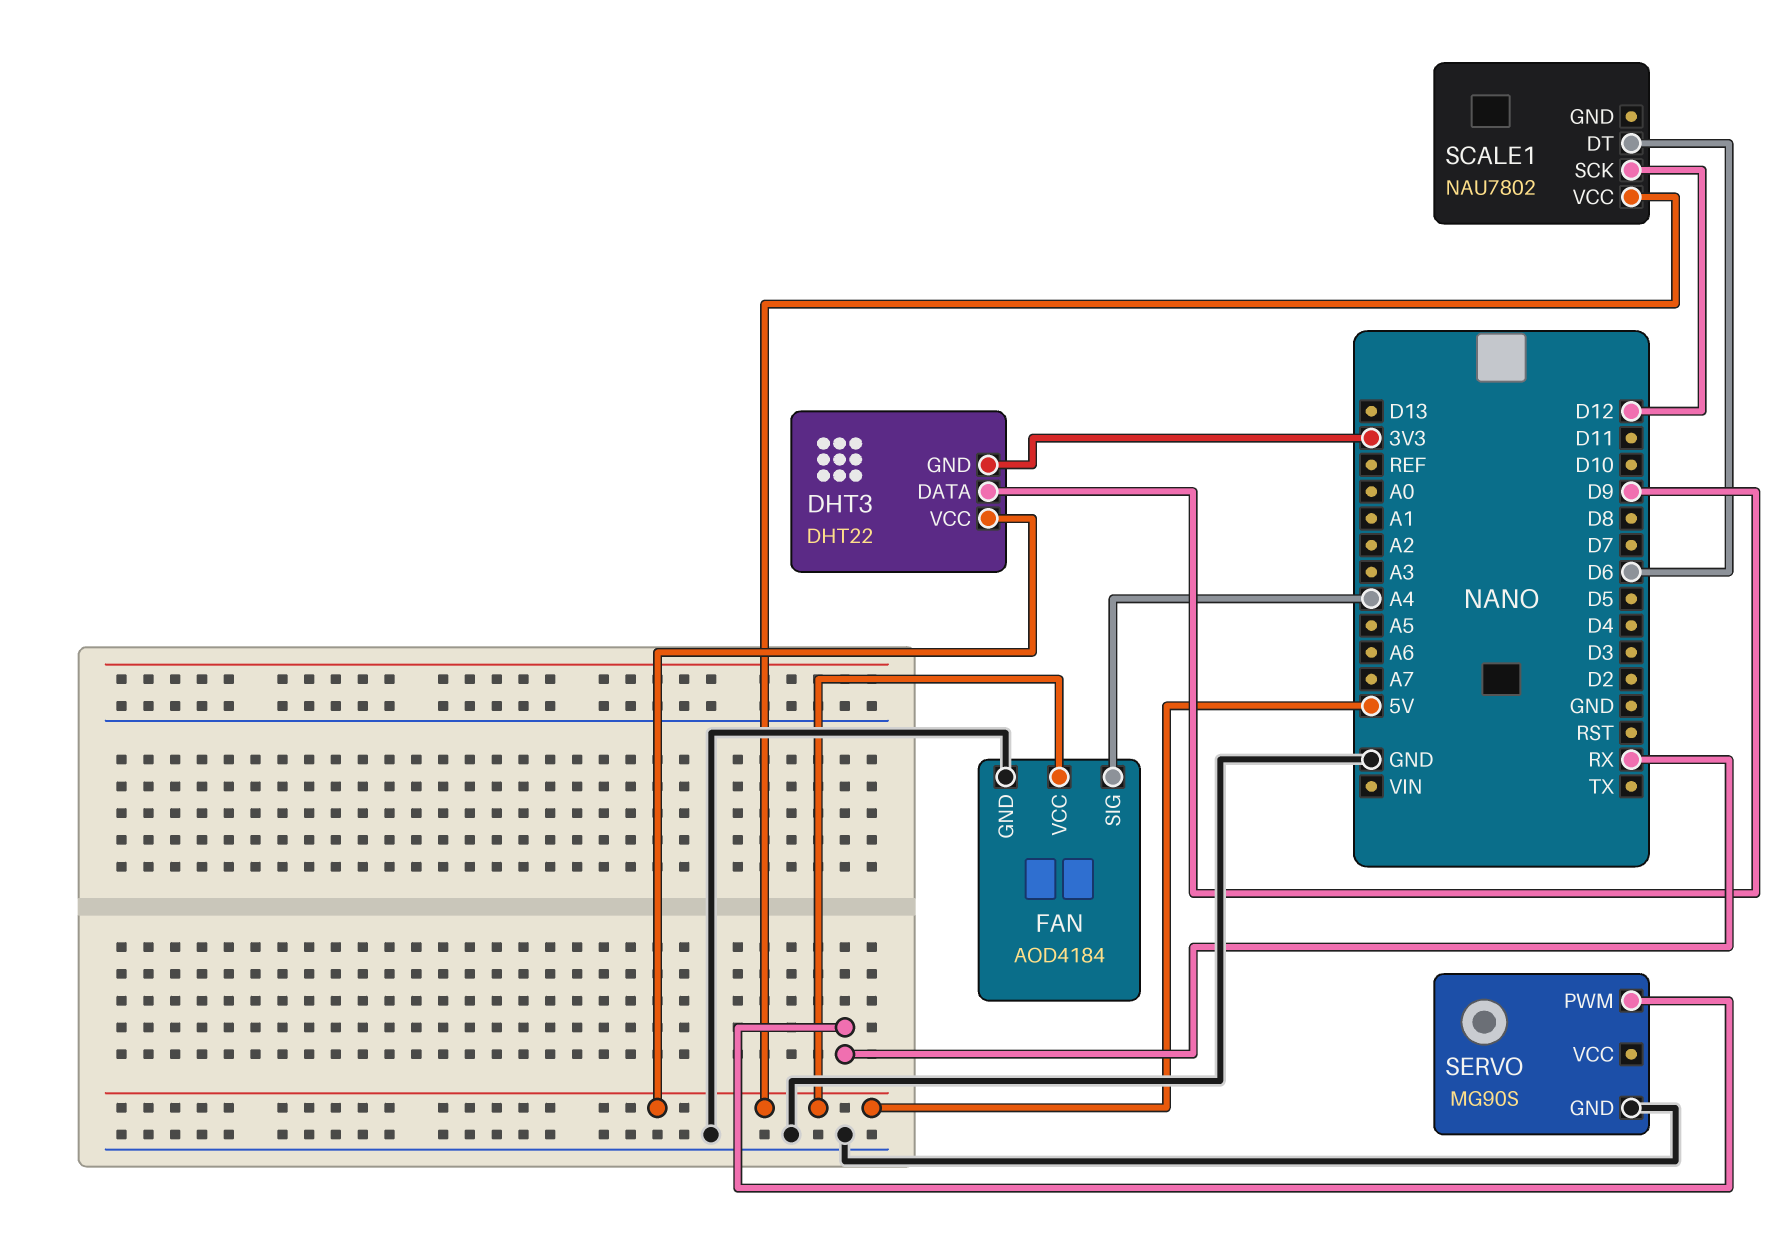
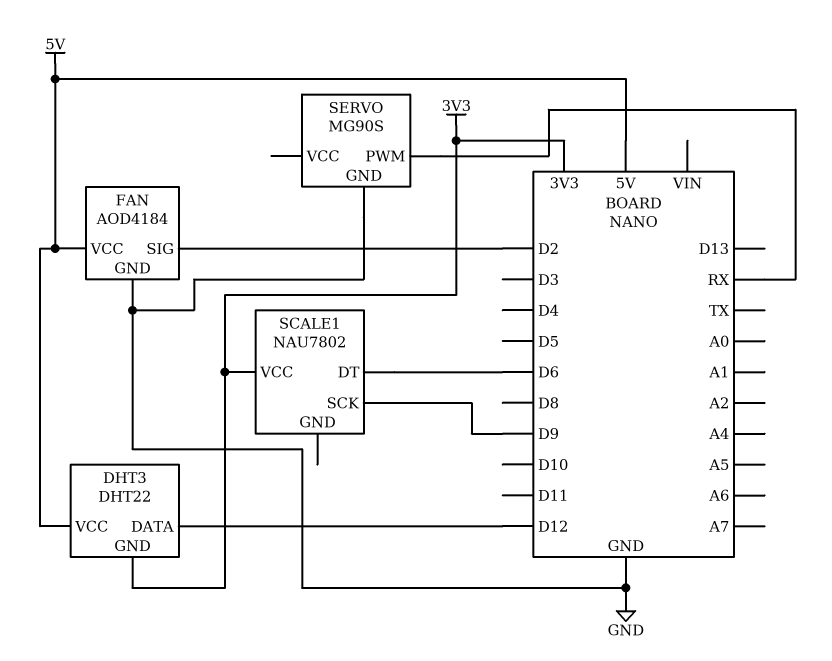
DHT3 pin DATA: D9 -> D12
FAN pin SIG: A4 -> D2
SCALE1 pin SCK: D12 -> D9
SCALE1 pin VCC: 5V -> 3V3

